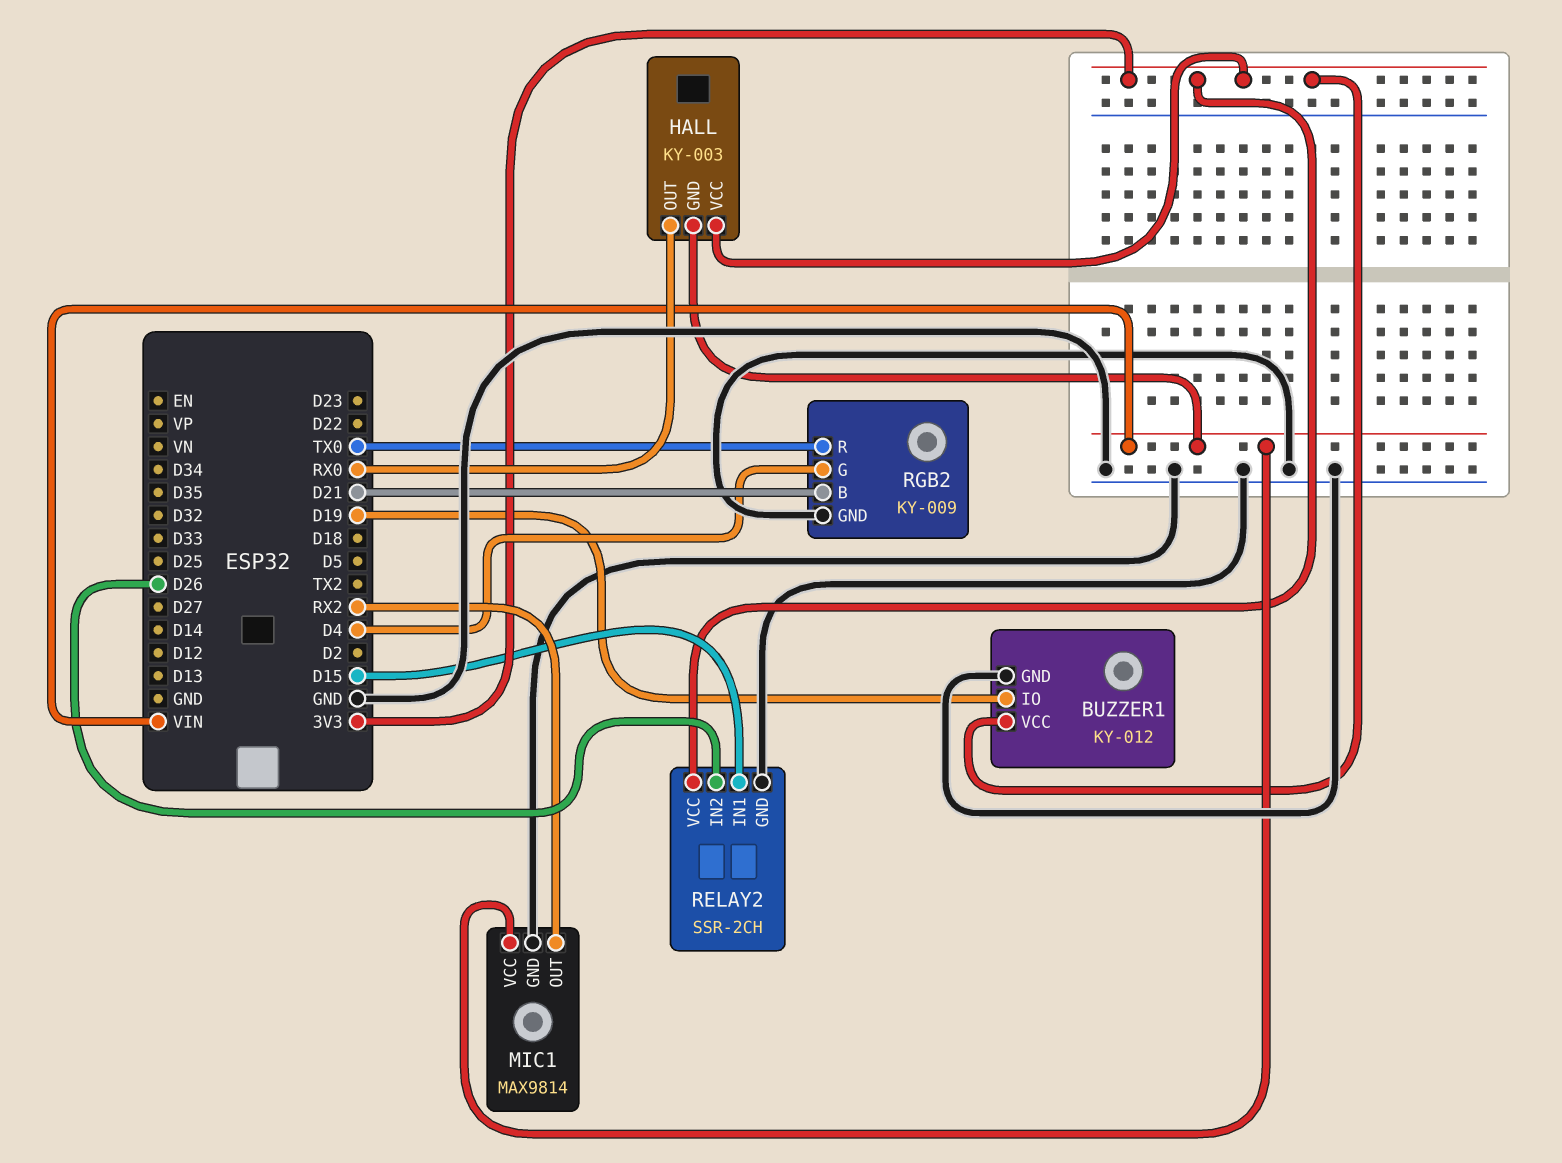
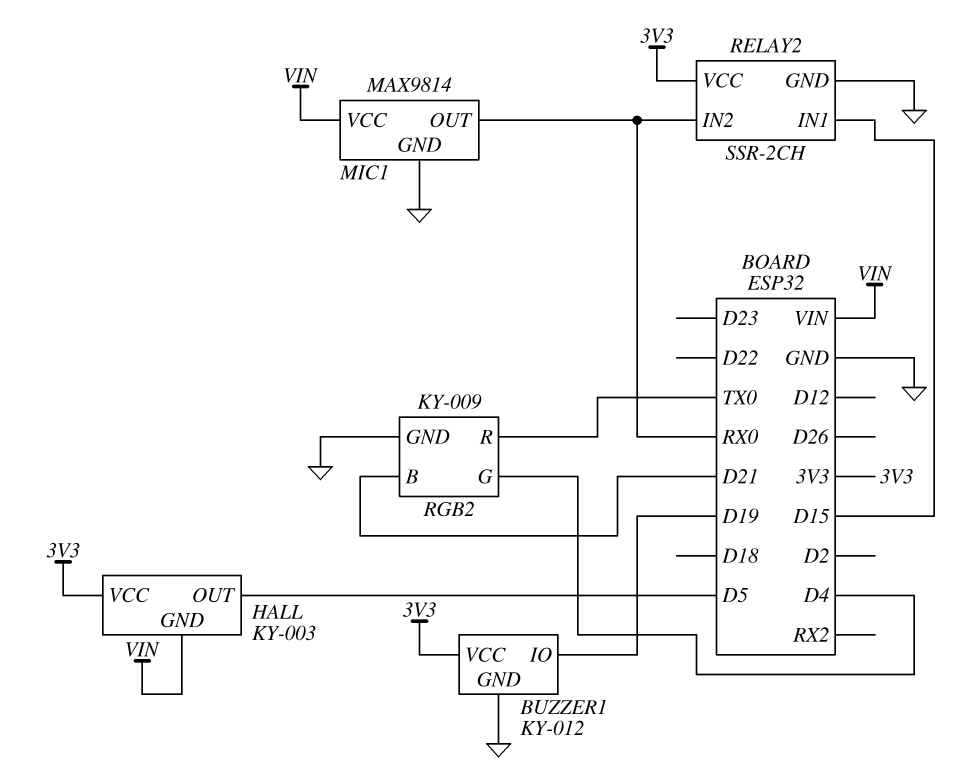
HALL pin OUT: RX0 -> D5
MIC1 pin OUT: RX2 -> RX0
RELAY2 pin IN2: D26 -> RX0

